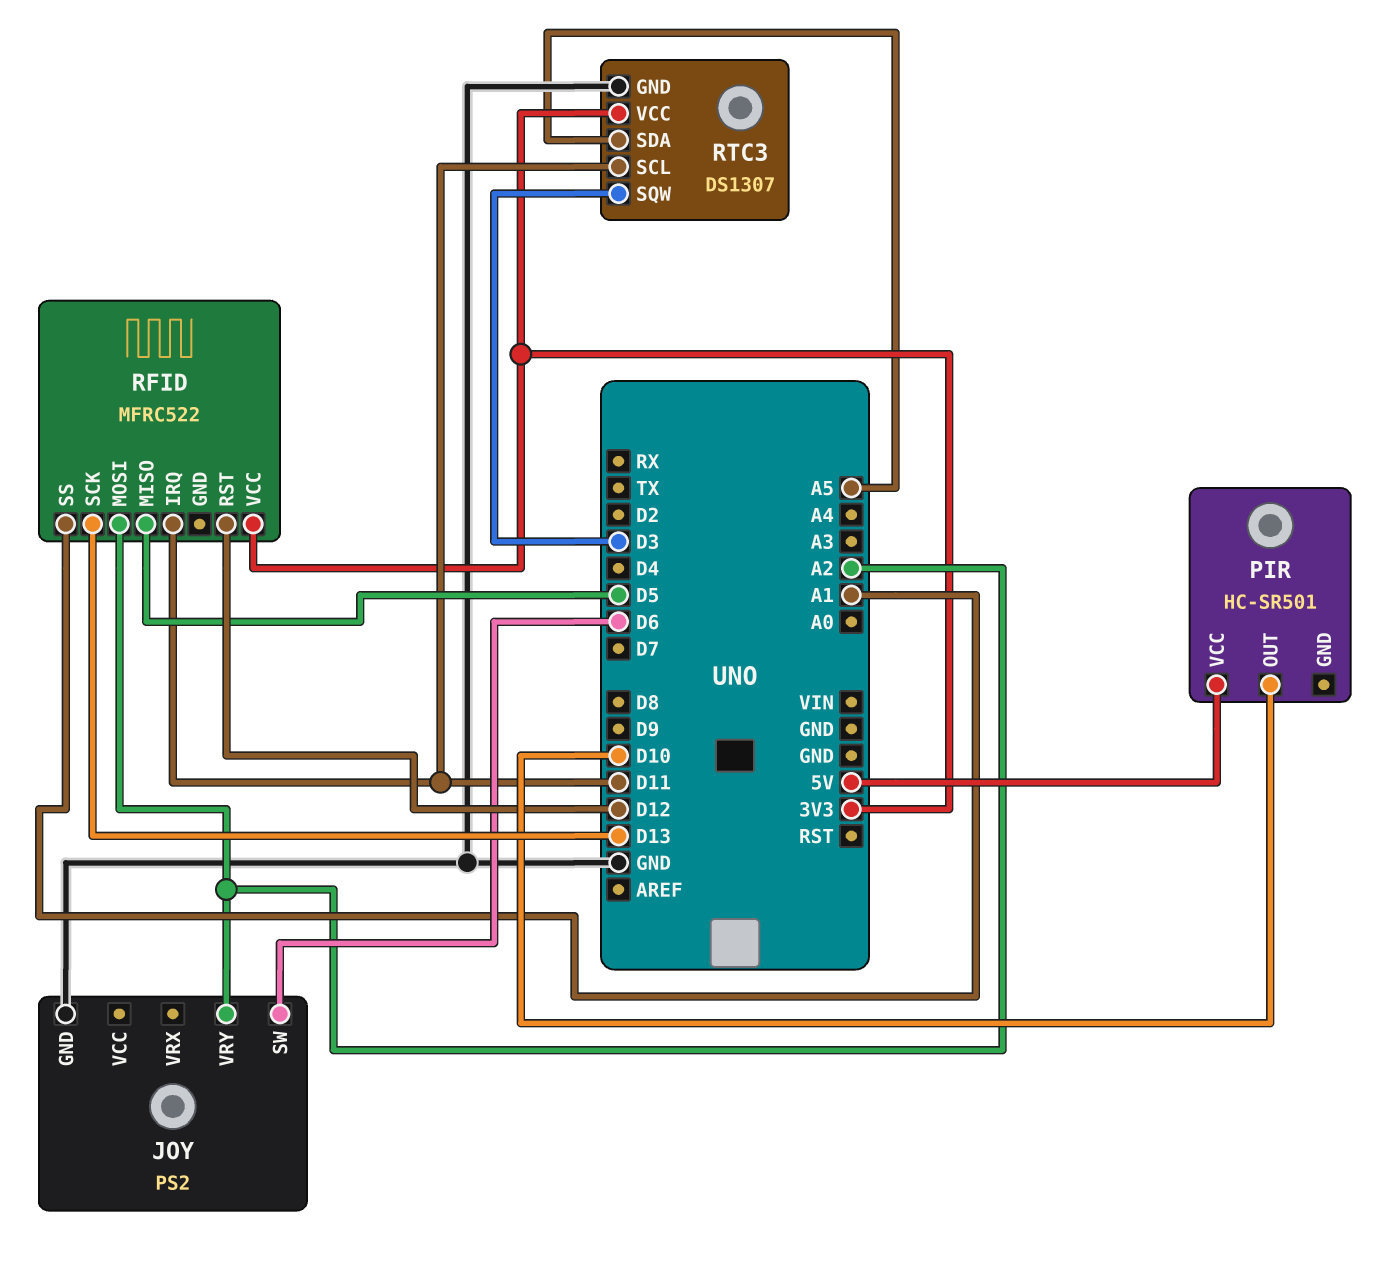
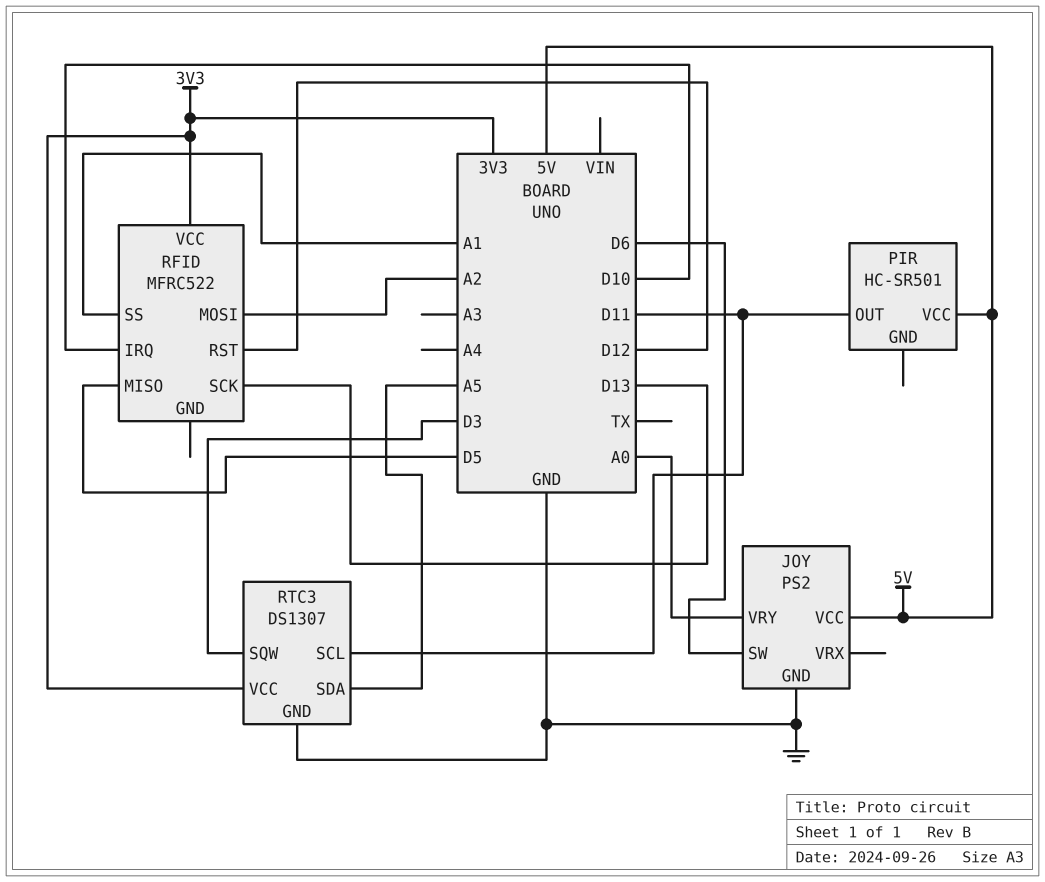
JOY pin VCC: none -> 5V
JOY pin VRY: A2 -> A0
PIR pin OUT: D10 -> D11
RFID pin IRQ: D11 -> D10

